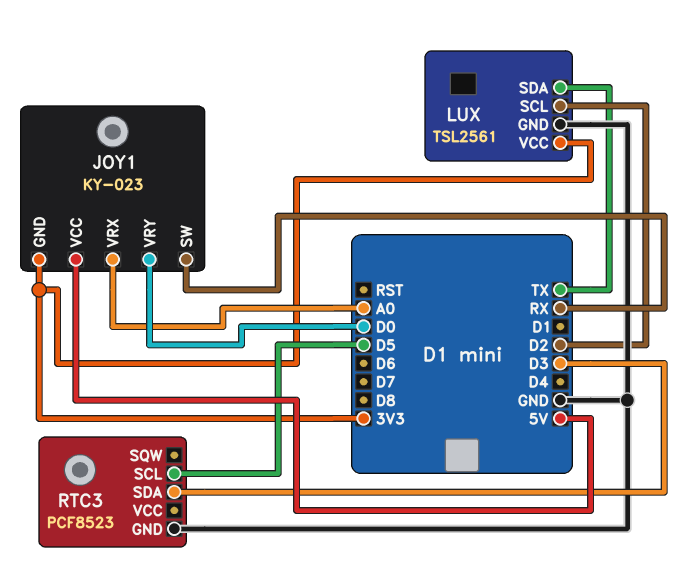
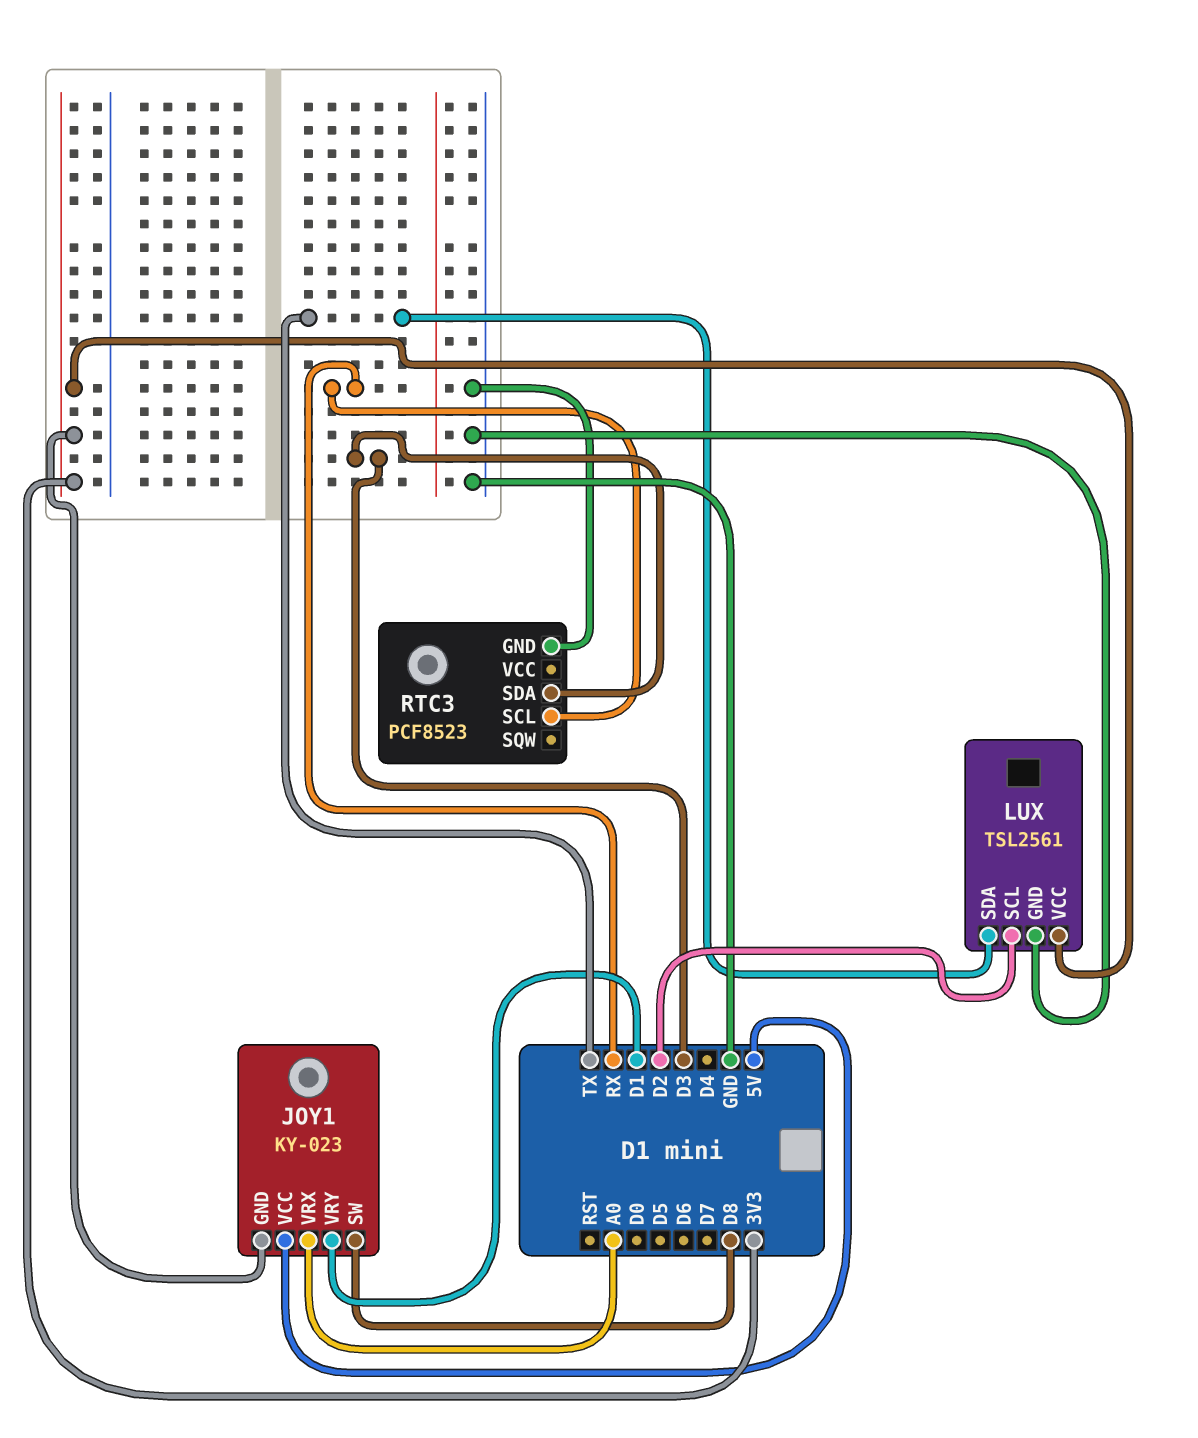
JOY1 pin SW: RX -> D8
JOY1 pin VRY: D0 -> D1
RTC3 pin SCL: D5 -> RX

